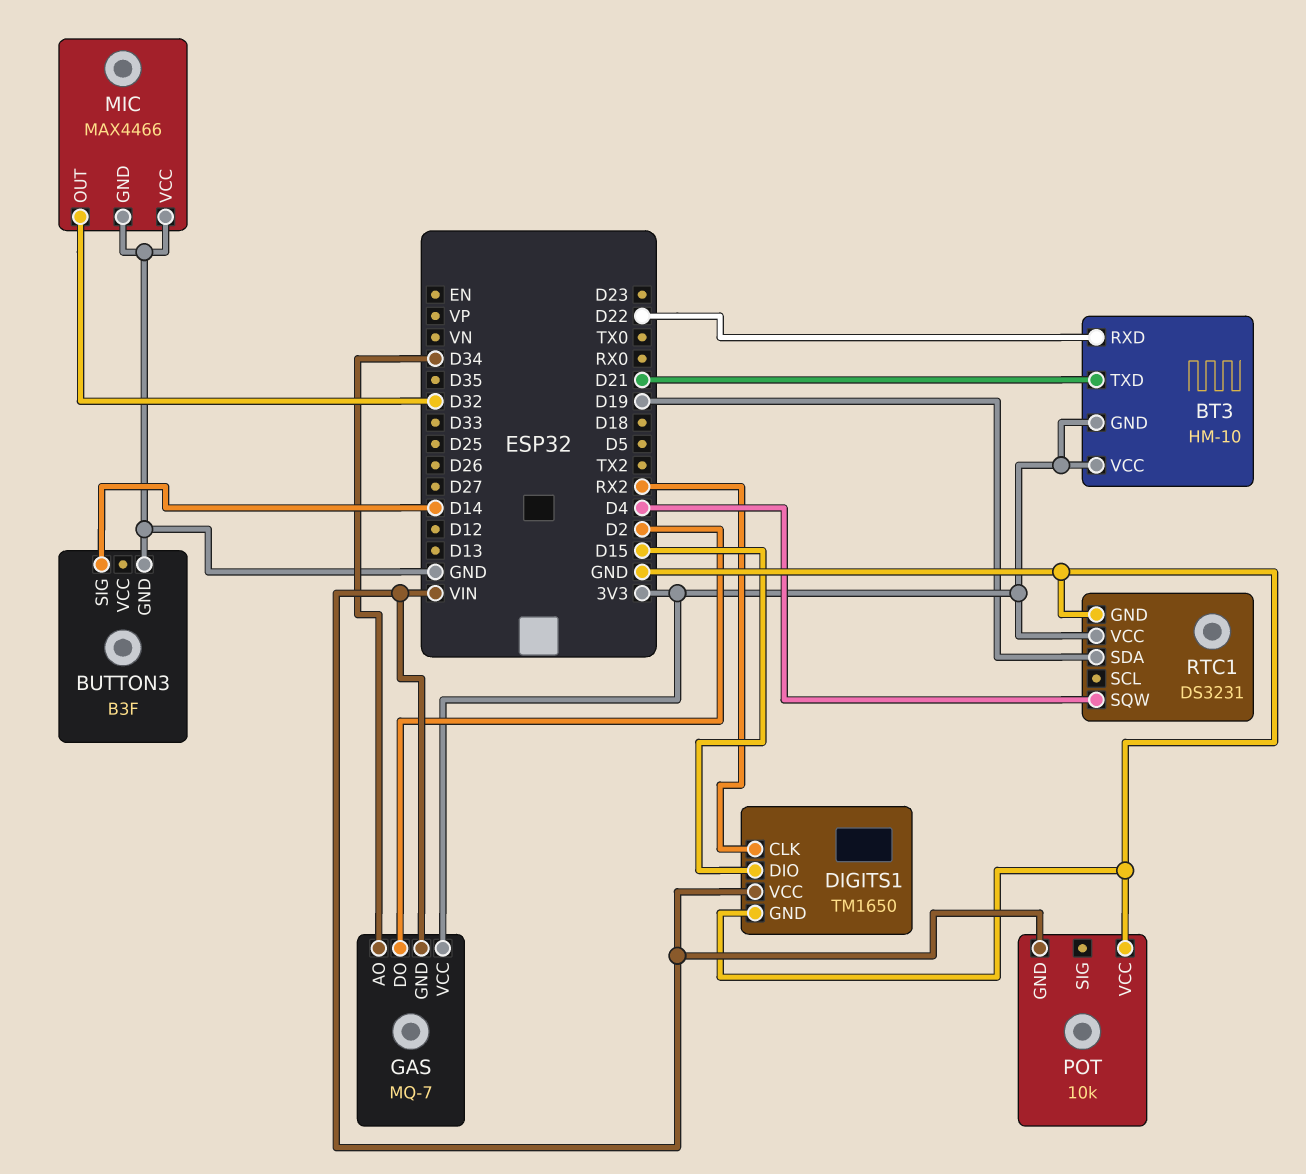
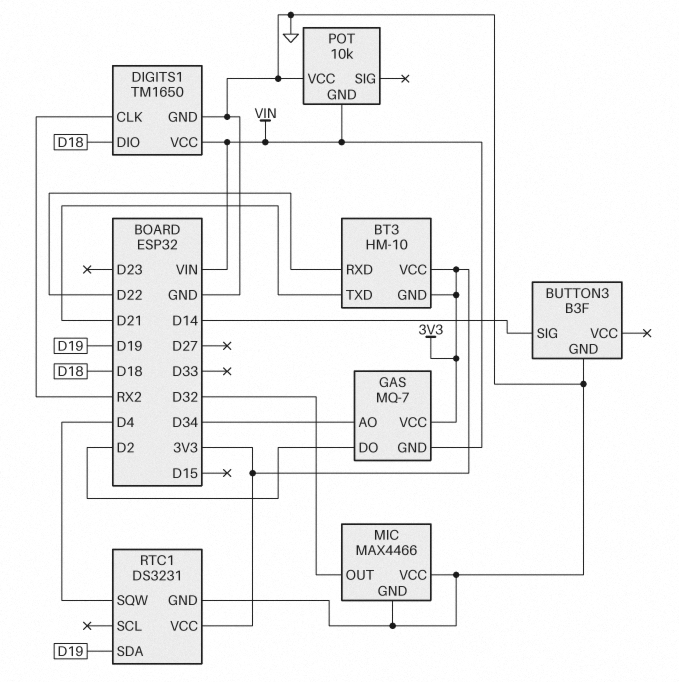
DIGITS1 pin DIO: D15 -> D18

